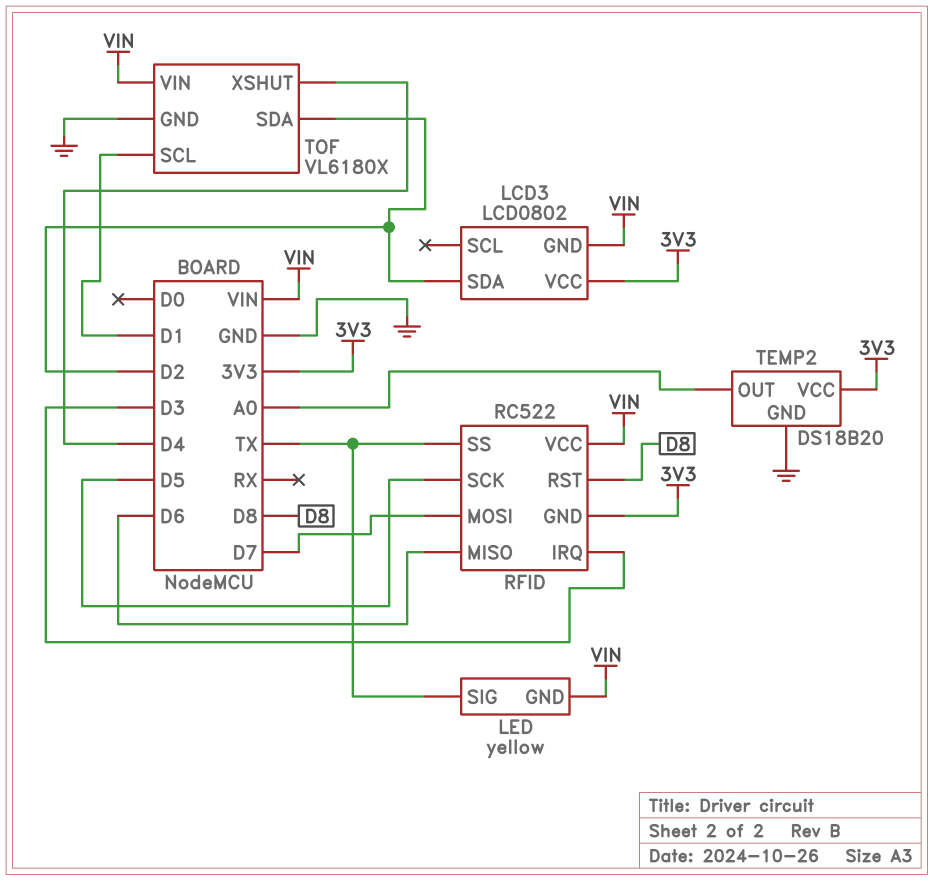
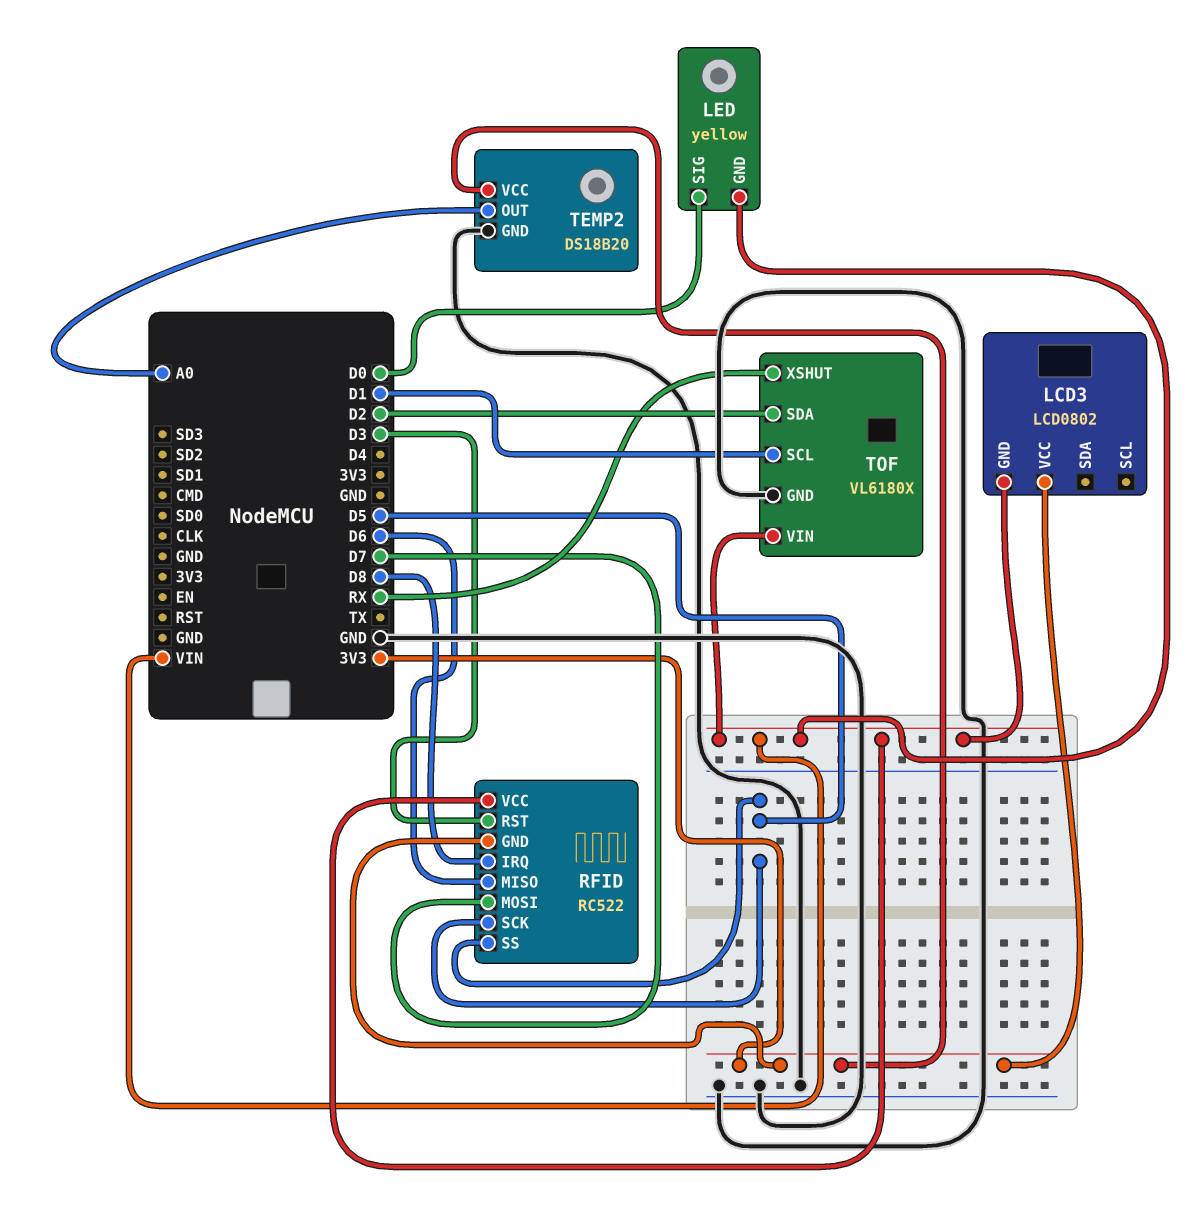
LCD3 pin SDA: D2 -> none
LED pin SIG: TX -> D0
RFID pin IRQ: D3 -> D8
RFID pin RST: D8 -> D3
RFID pin SS: TX -> D5
TOF pin XSHUT: D4 -> RX

